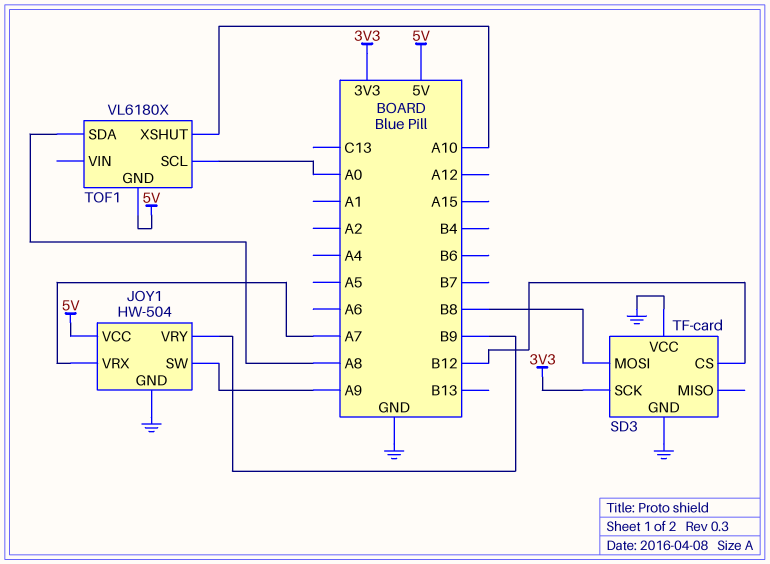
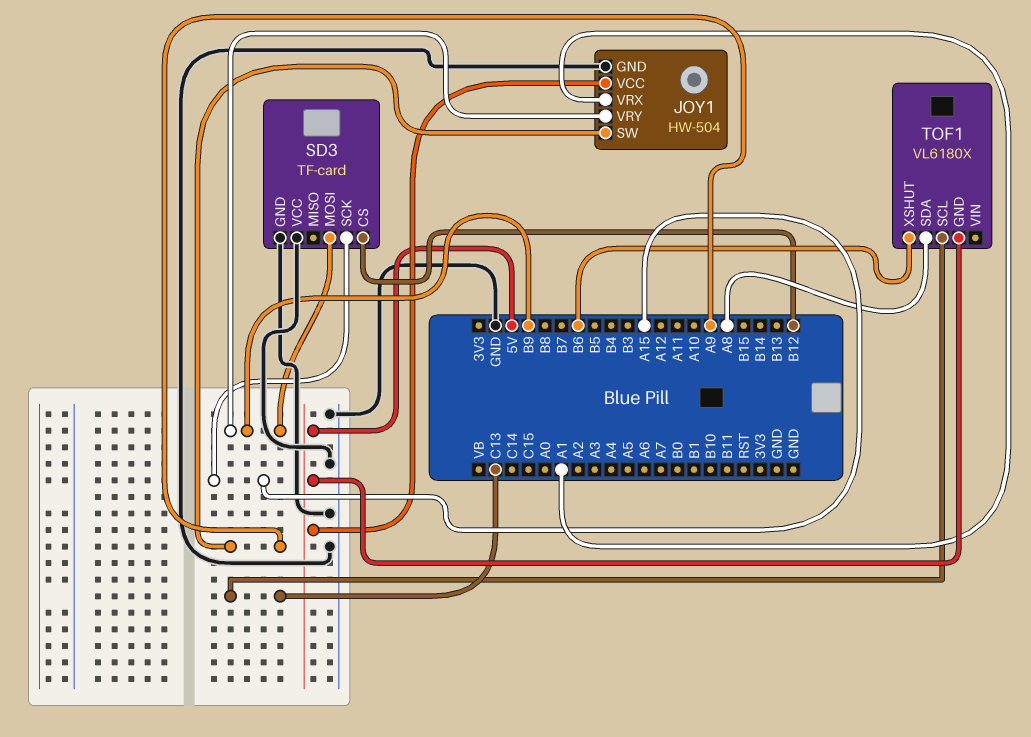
JOY1 pin VRX: A7 -> A1
SD3 pin MOSI: B8 -> B9
SD3 pin SCK: 3V3 -> A15
TOF1 pin SCL: A0 -> C13
TOF1 pin XSHUT: A10 -> B6

